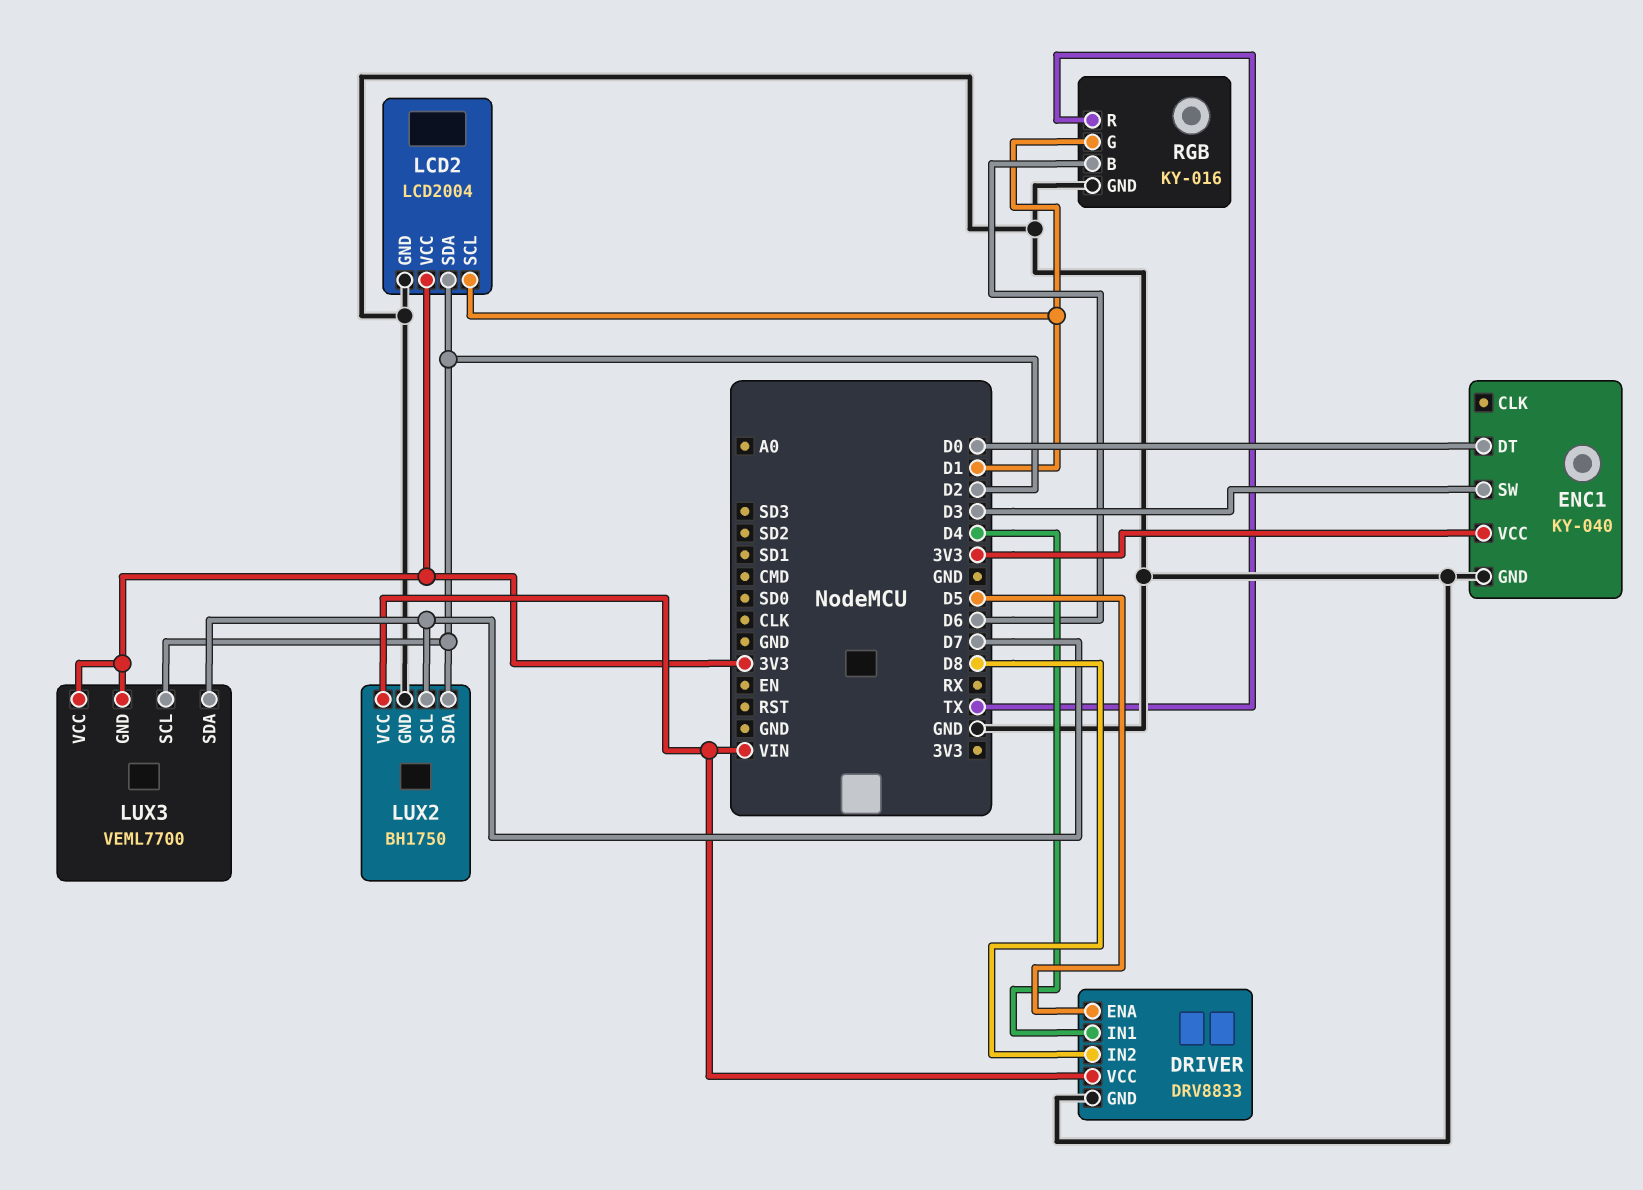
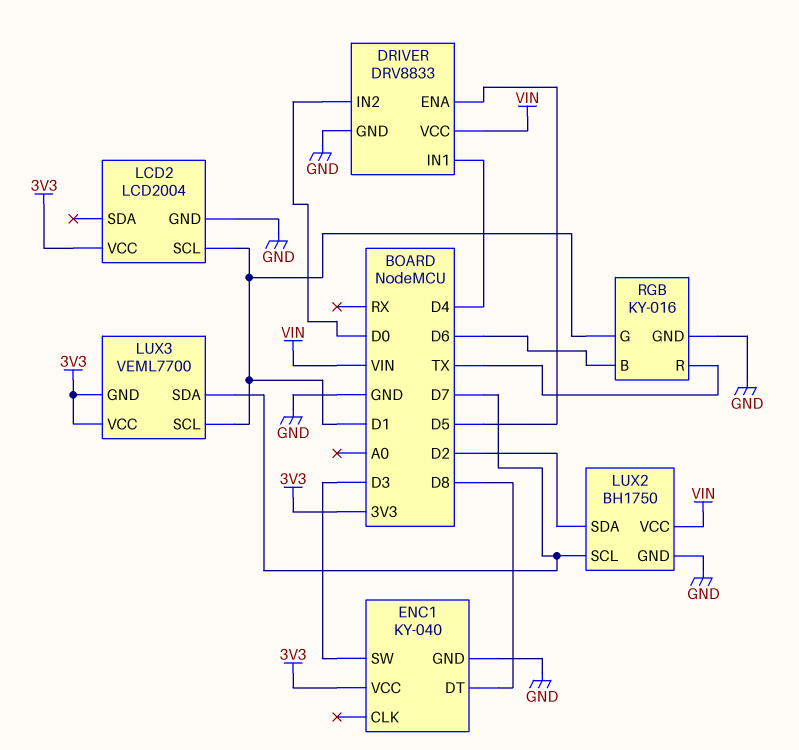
DRIVER pin IN2: D8 -> D0
ENC1 pin DT: D0 -> D8
LCD2 pin SDA: D2 -> none
LUX3 pin SCL: D2 -> D1

